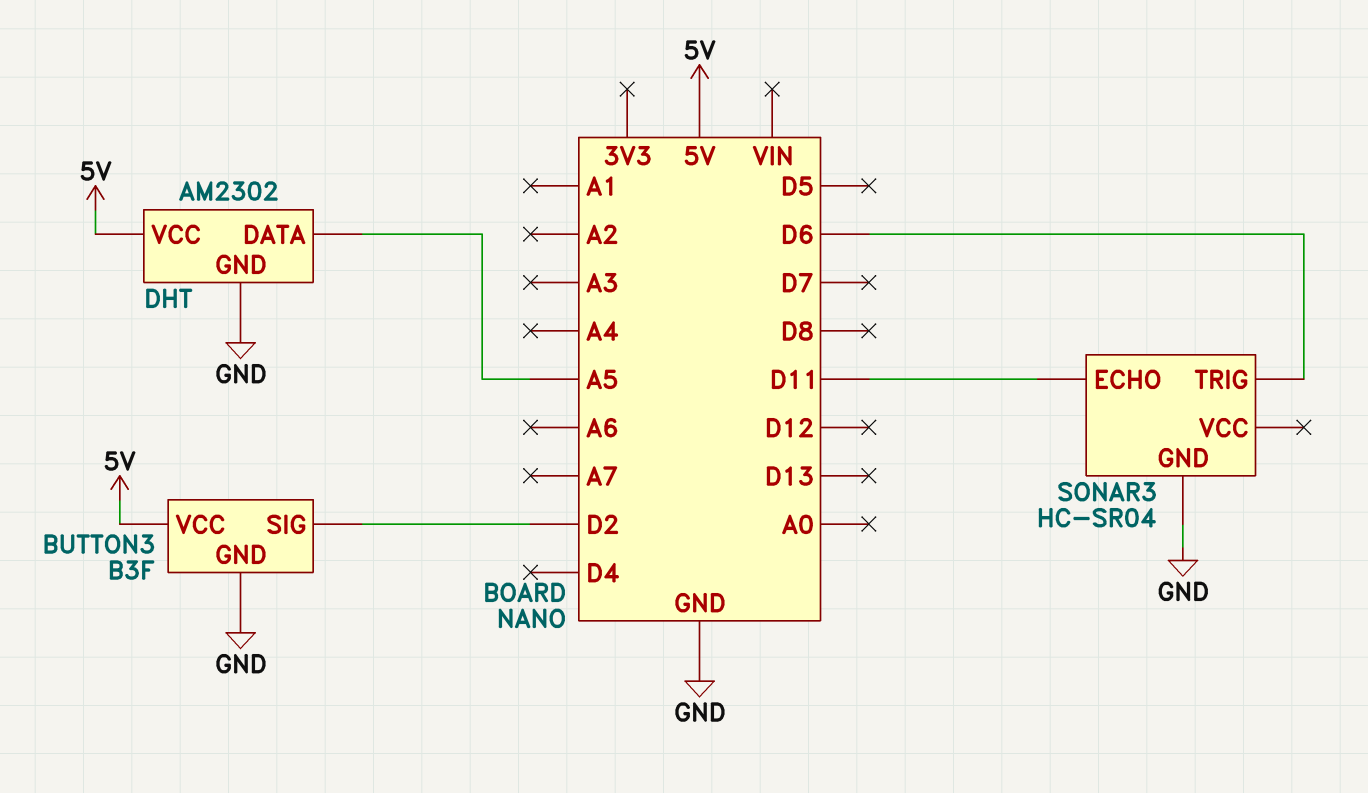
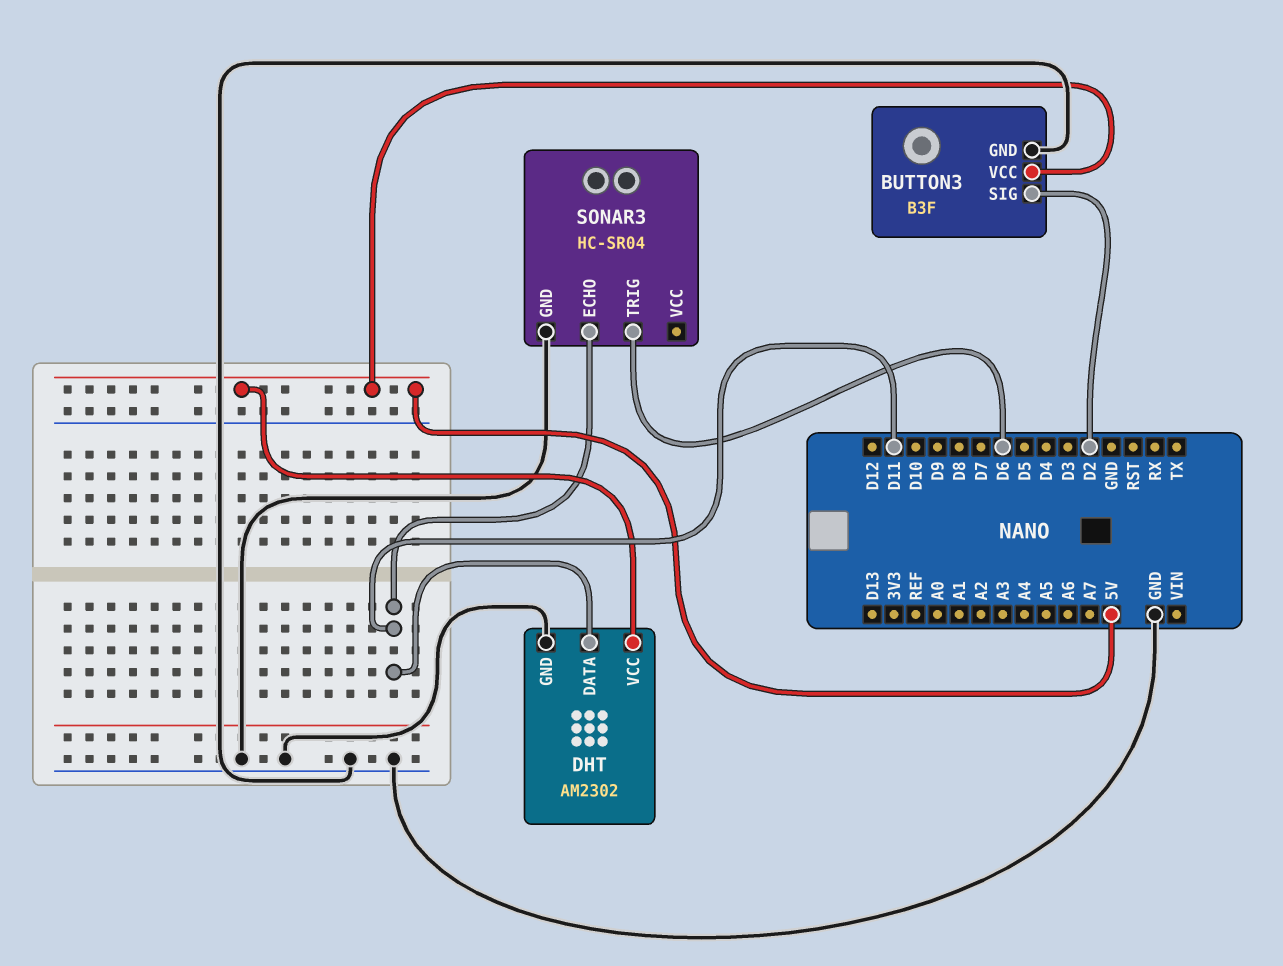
DHT pin DATA: A5 -> D11

